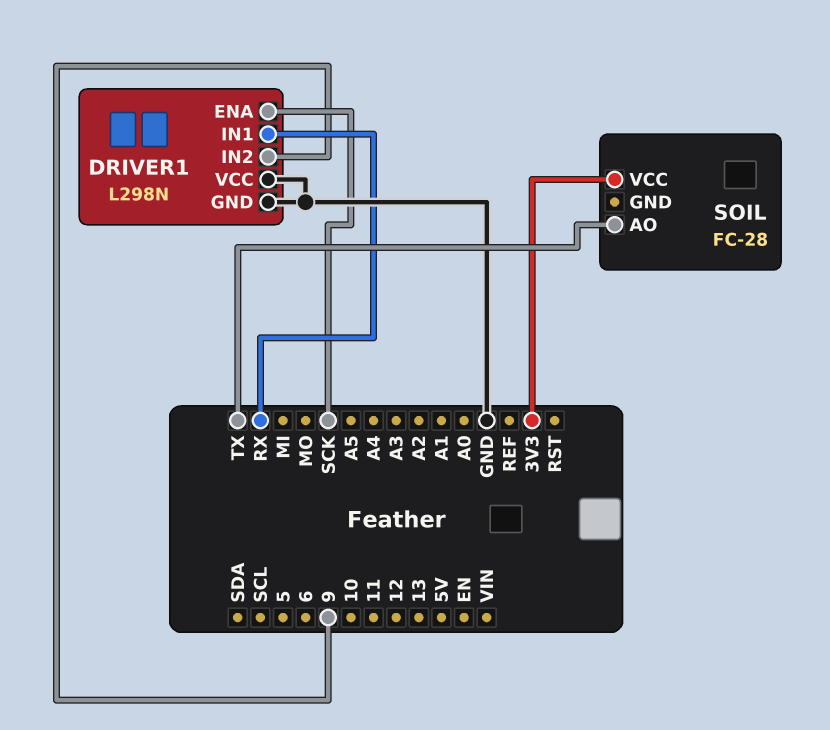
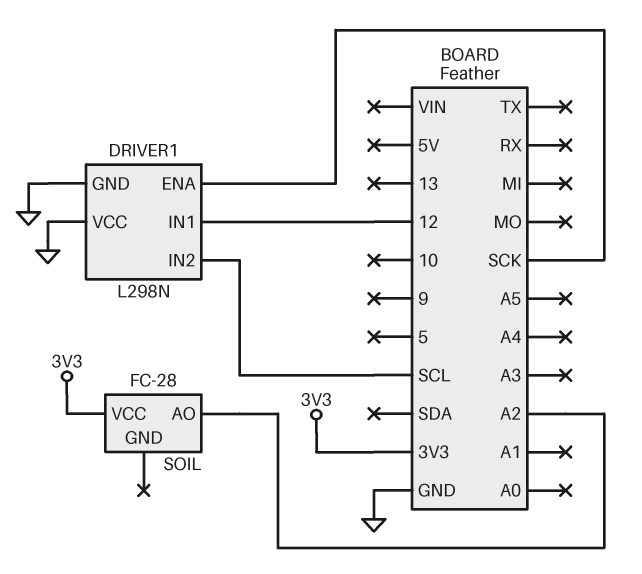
DRIVER1 pin IN1: RX -> 12
DRIVER1 pin IN2: 9 -> SCL
SOIL pin AO: TX -> A2

